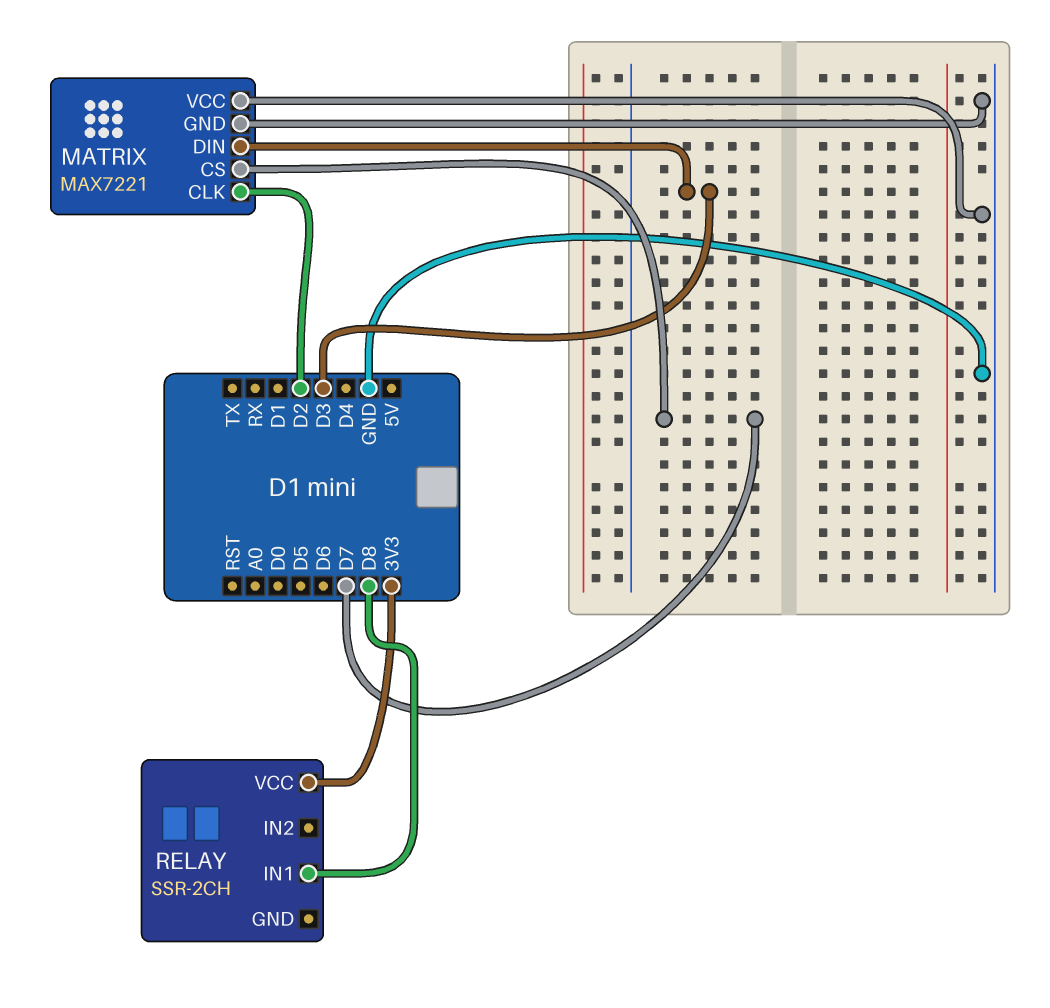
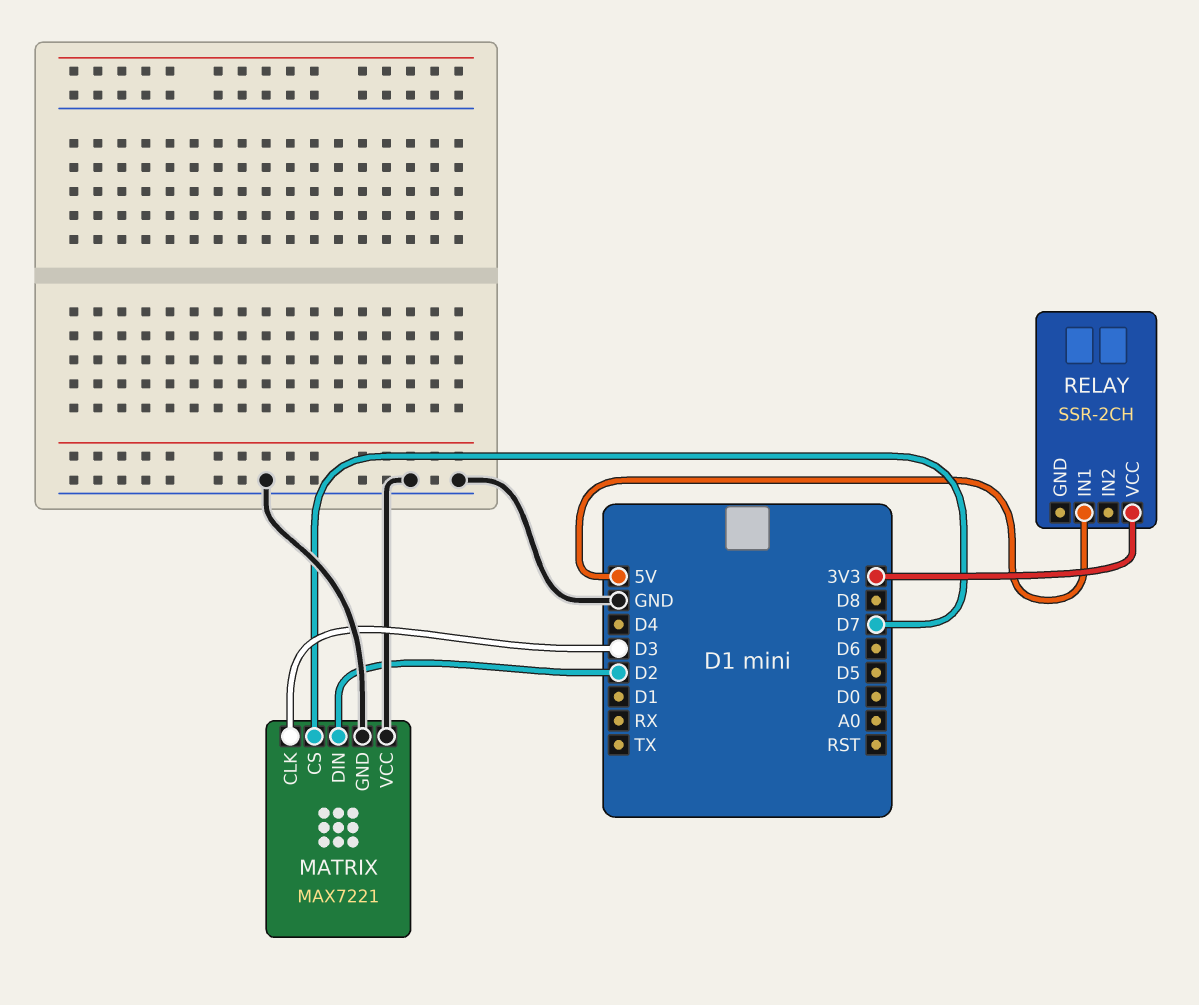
MATRIX pin CLK: D2 -> D3
MATRIX pin DIN: D3 -> D2
RELAY pin IN1: D8 -> 5V

